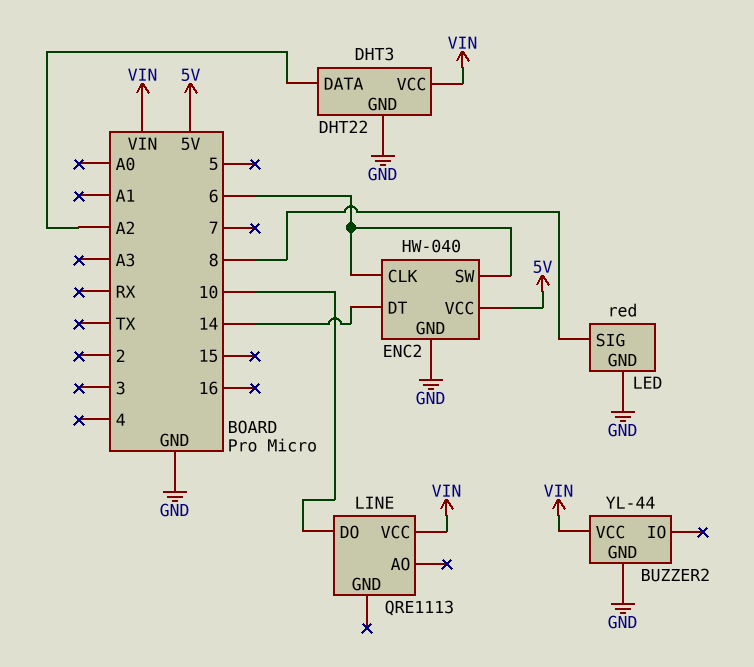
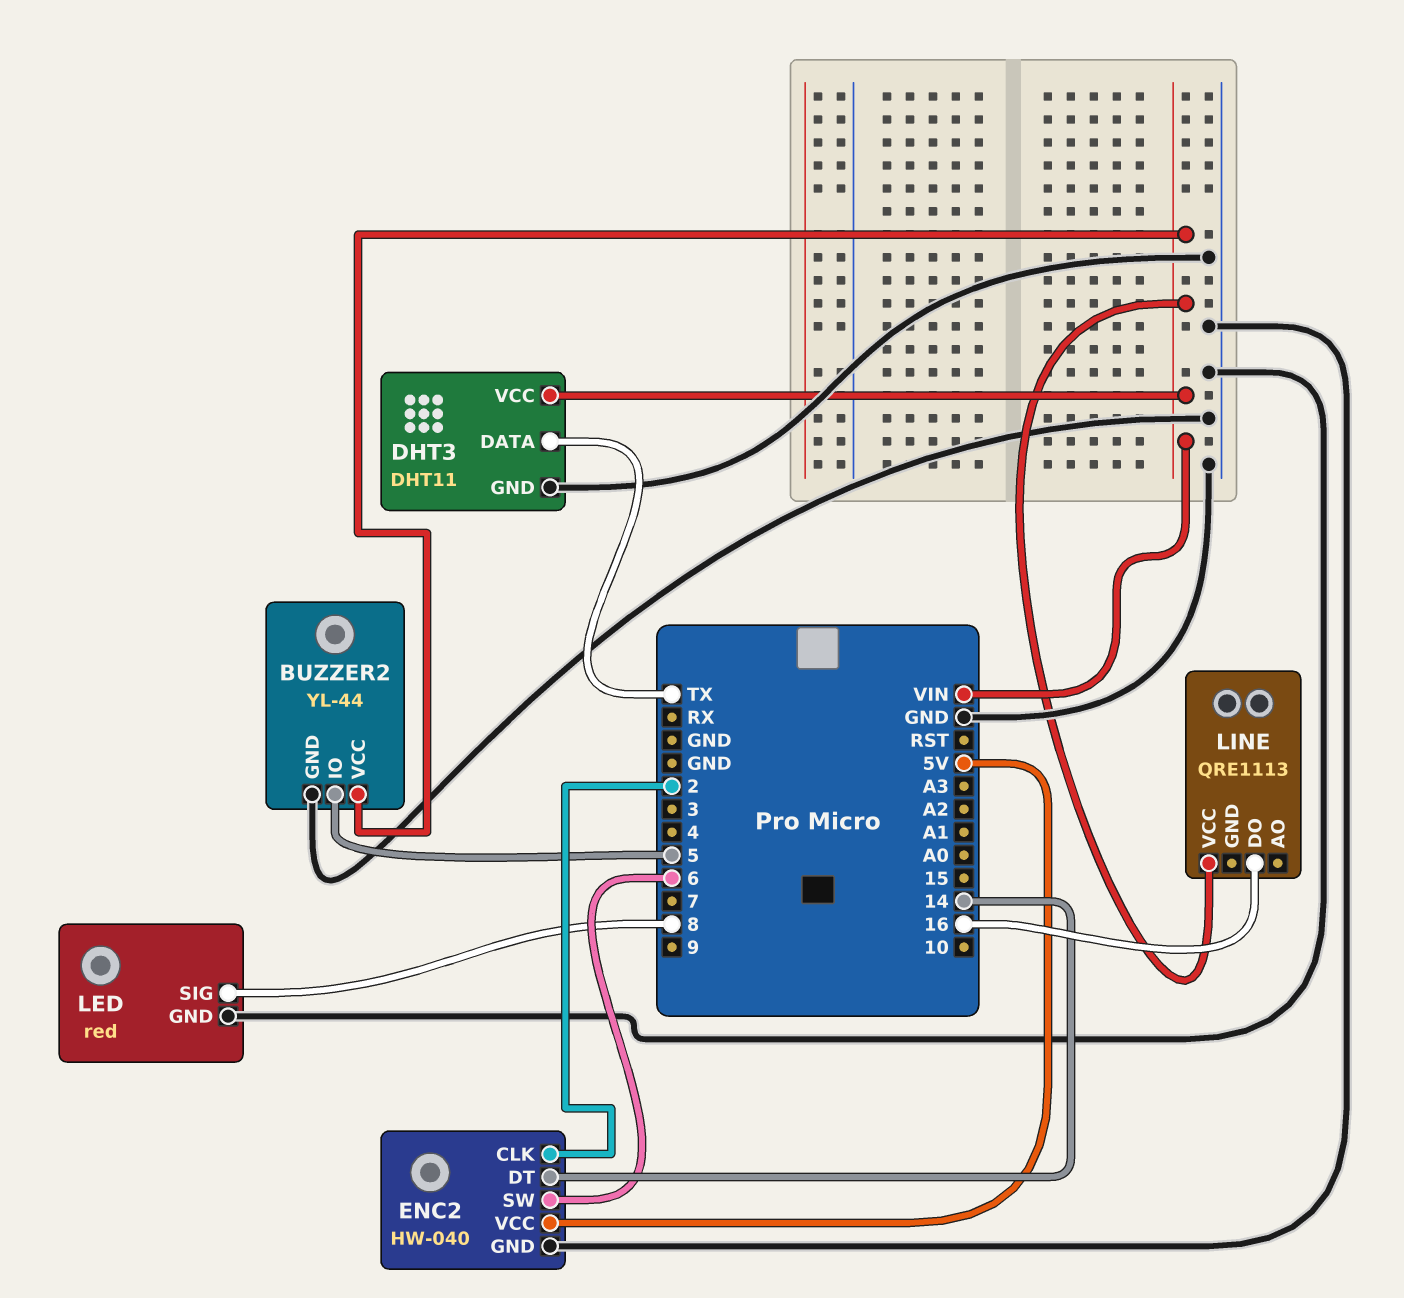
BUZZER2 pin IO: none -> 5
DHT3: DHT22 -> DHT11
DHT3 pin DATA: A2 -> TX
ENC2 pin CLK: 6 -> 2
LINE pin DO: 10 -> 16

